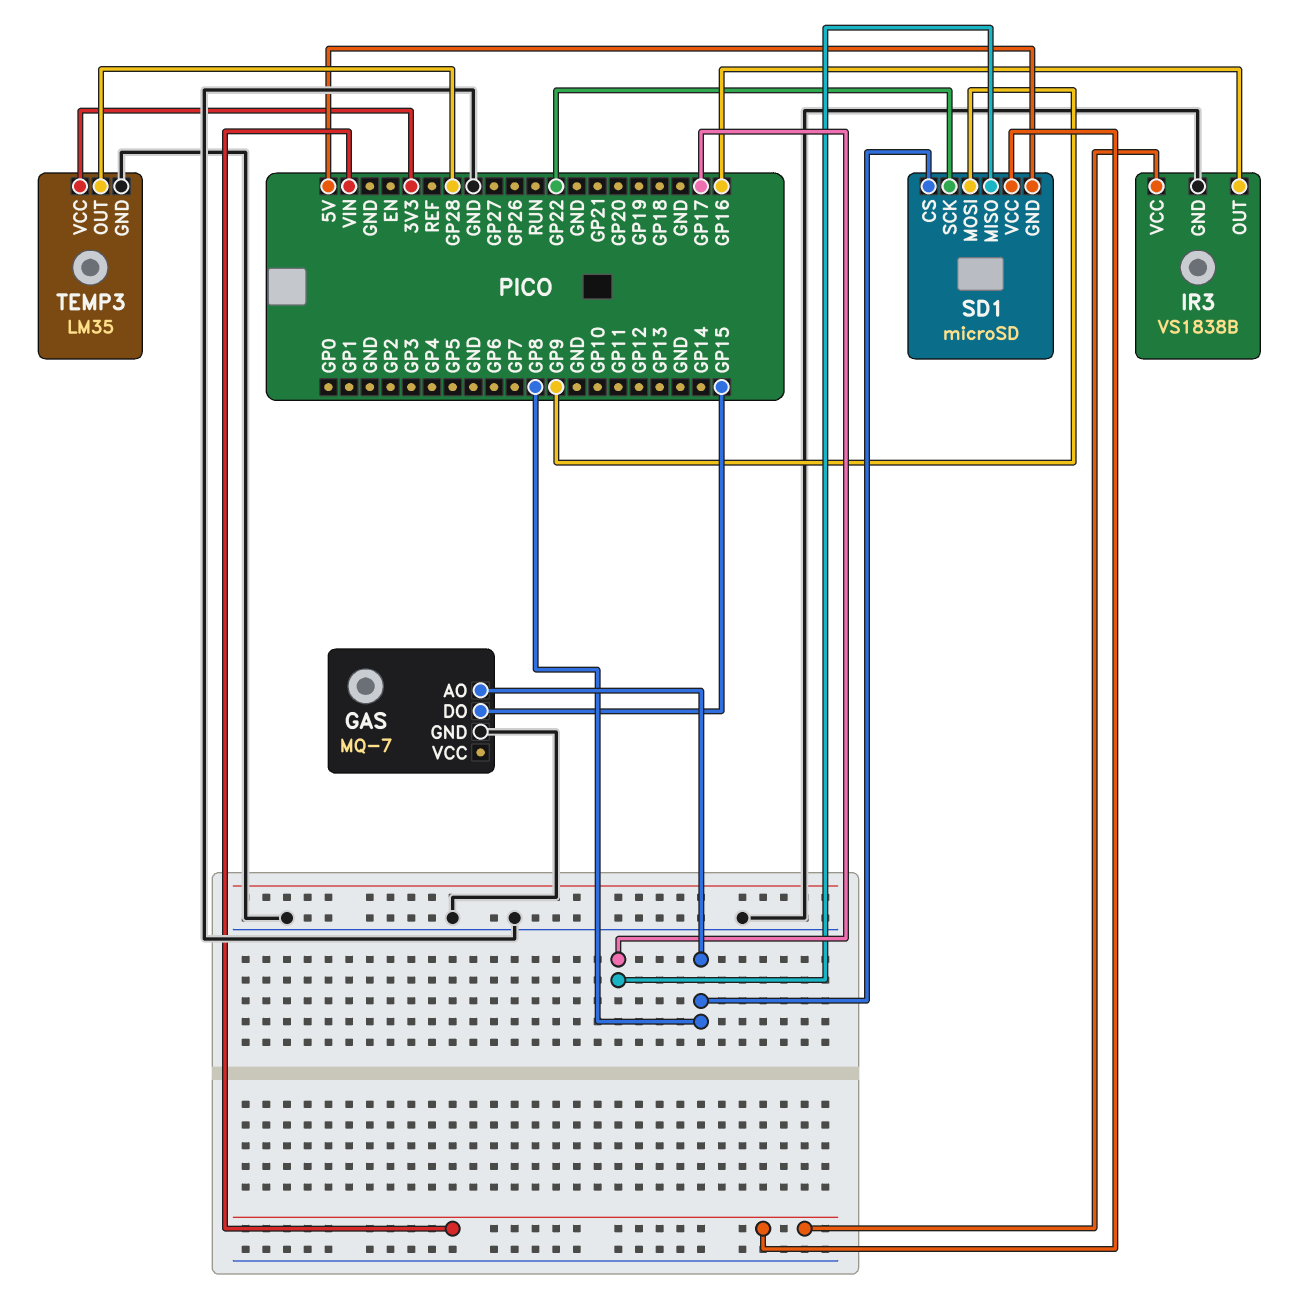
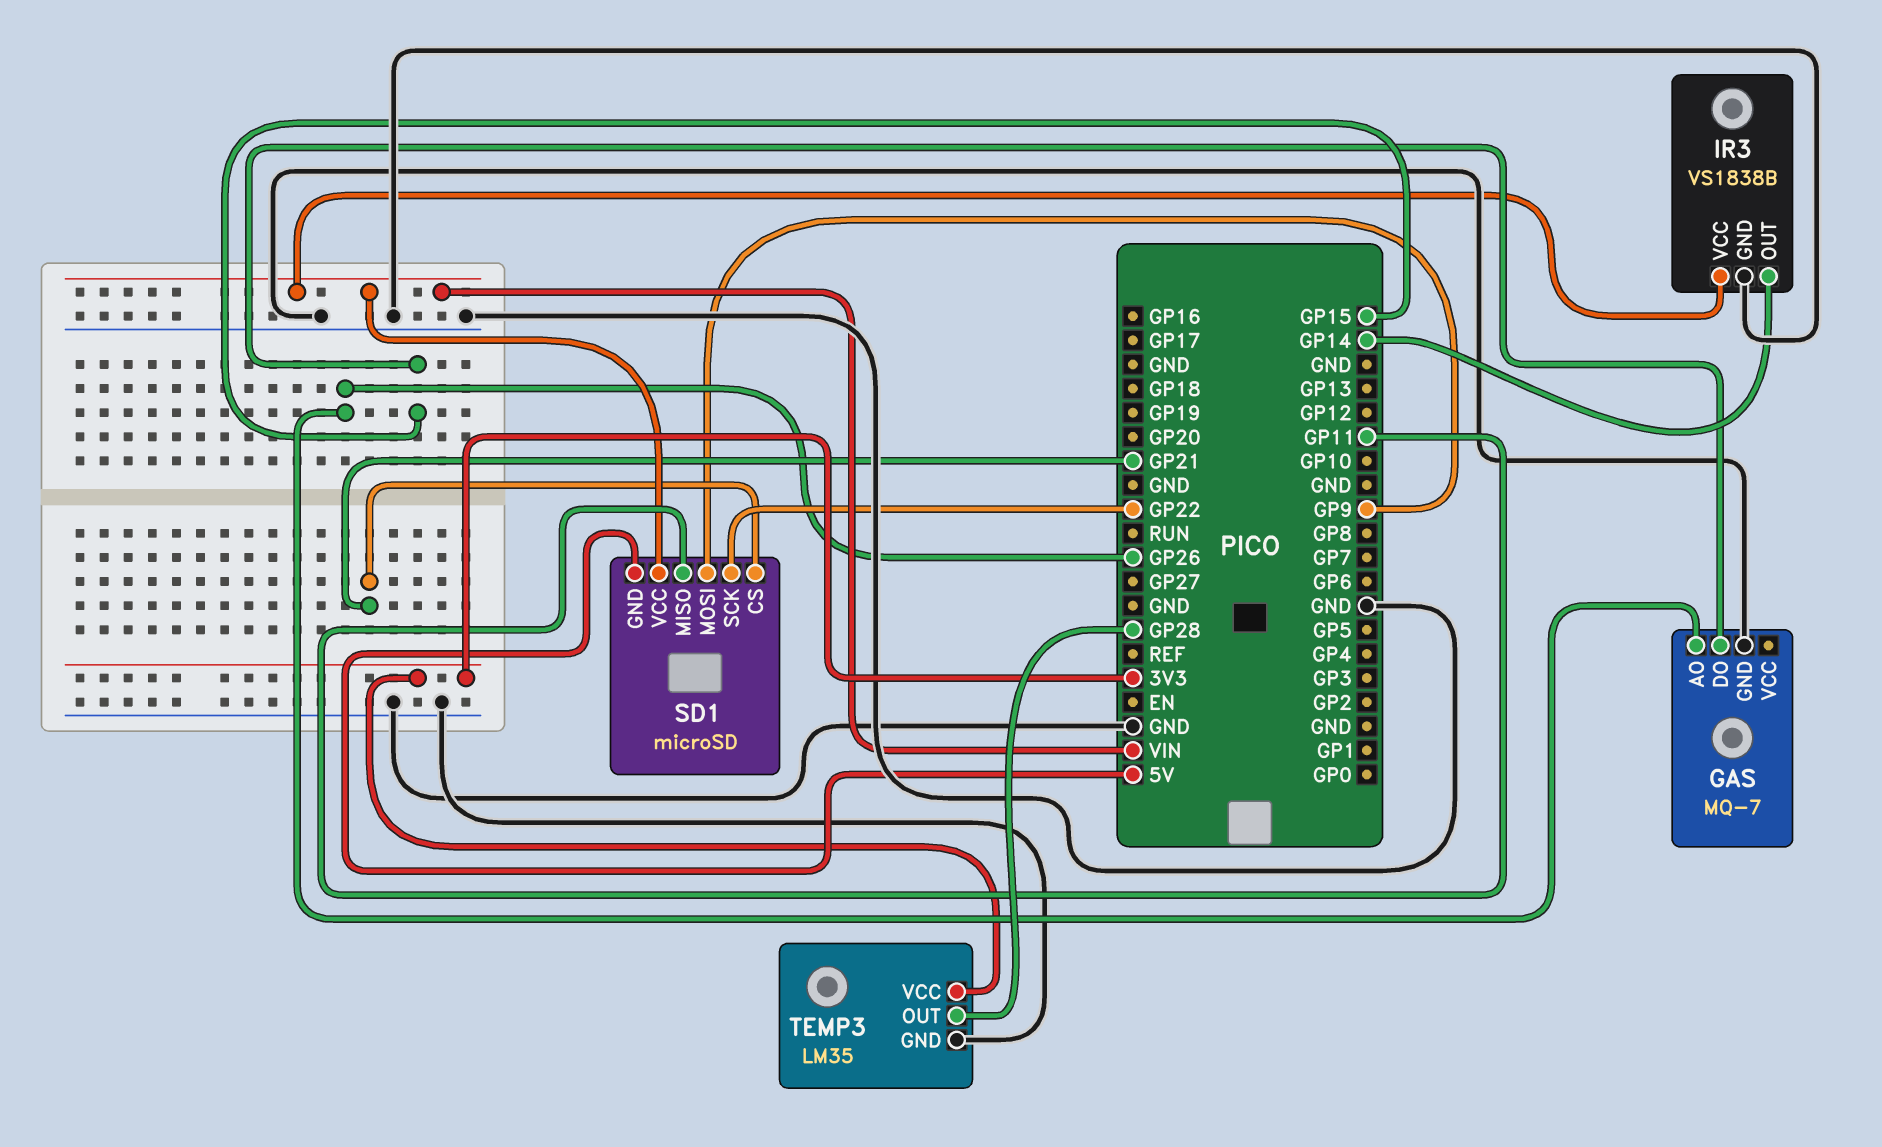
GAS pin AO: GP8 -> GP26
IR3 pin OUT: GP16 -> GP14
SD1 pin CS: GP8 -> GP21
SD1 pin MISO: GP17 -> GP11

